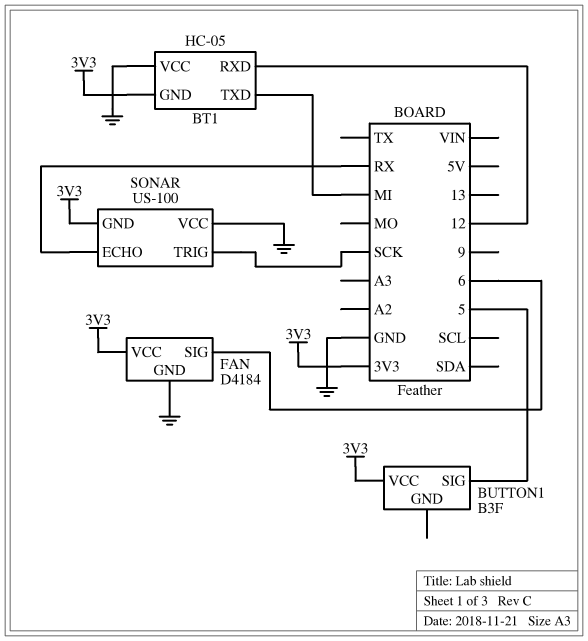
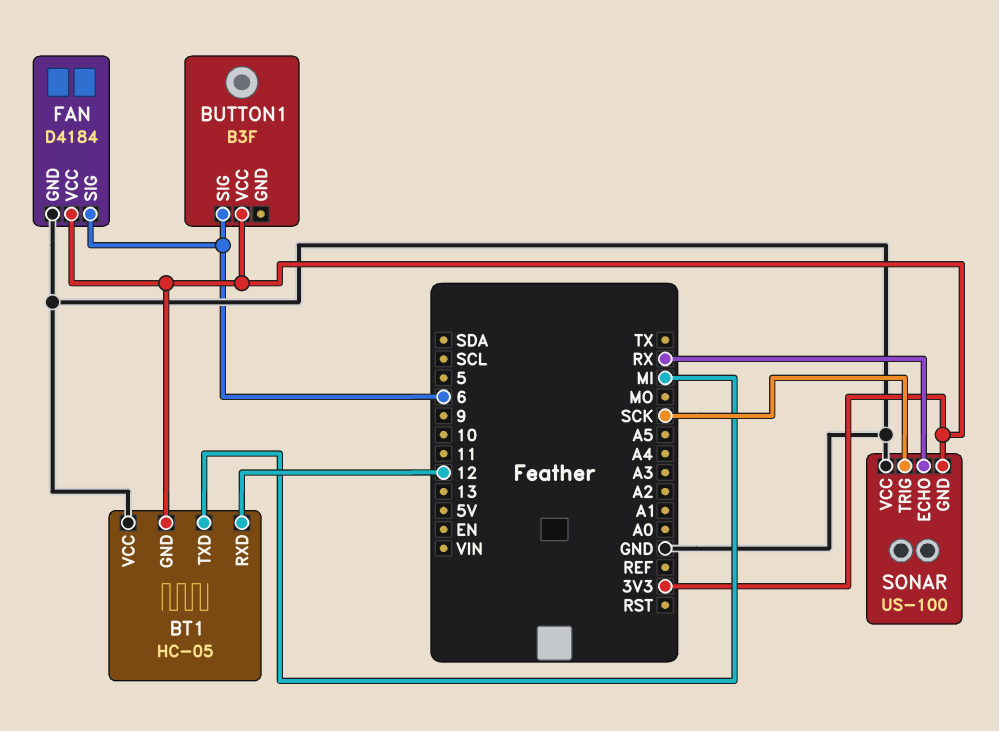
BUTTON1 pin SIG: 5 -> 6

